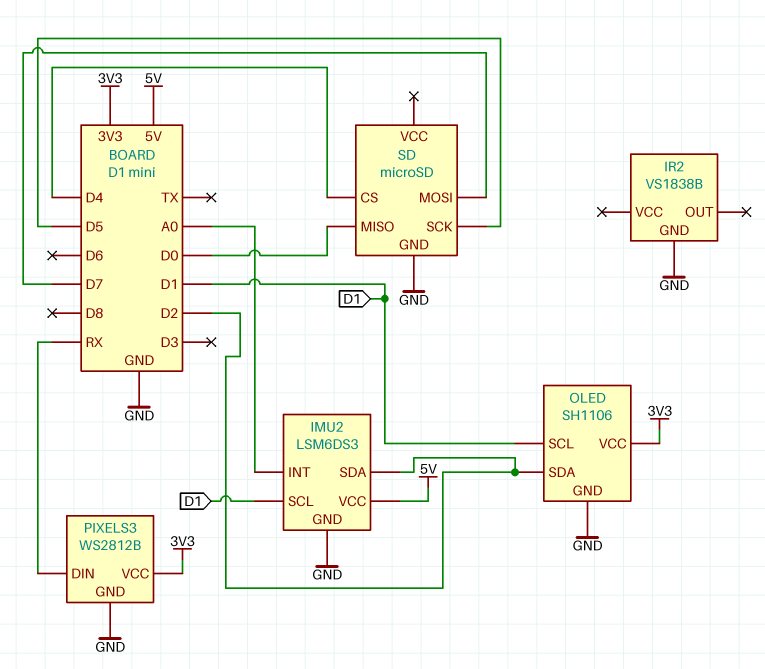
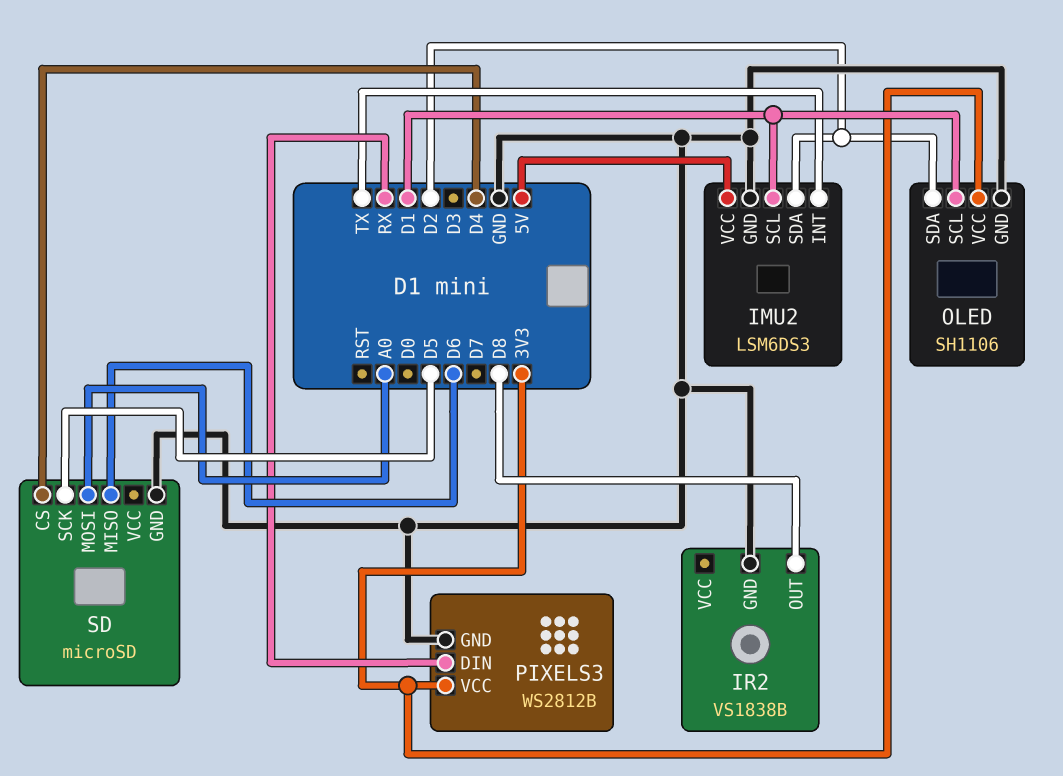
IMU2 pin INT: A0 -> TX
IR2 pin OUT: none -> D8
SD pin MISO: D0 -> D6
SD pin MOSI: D7 -> A0

